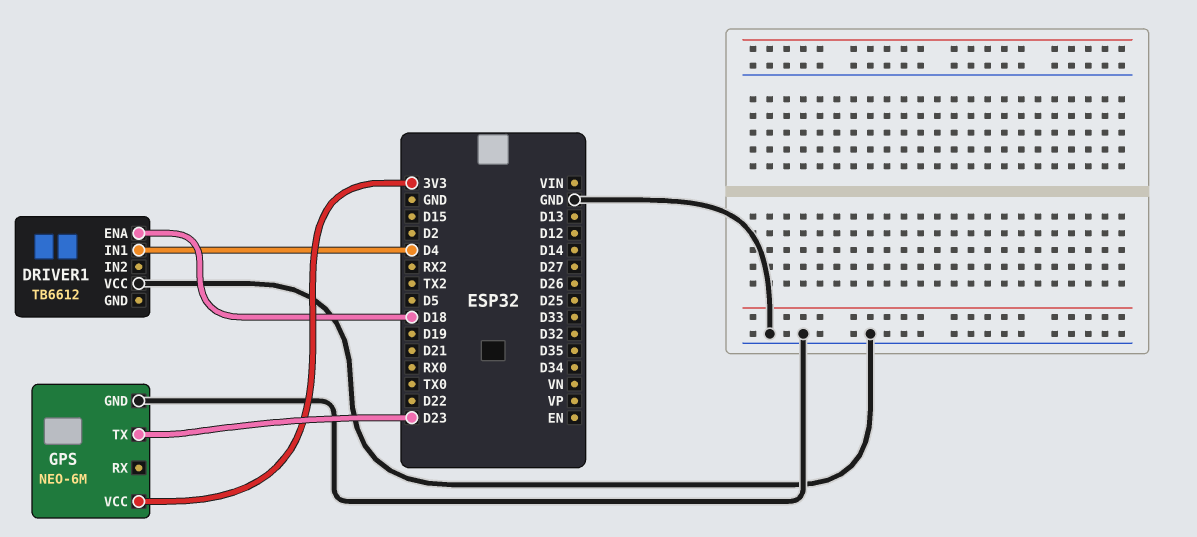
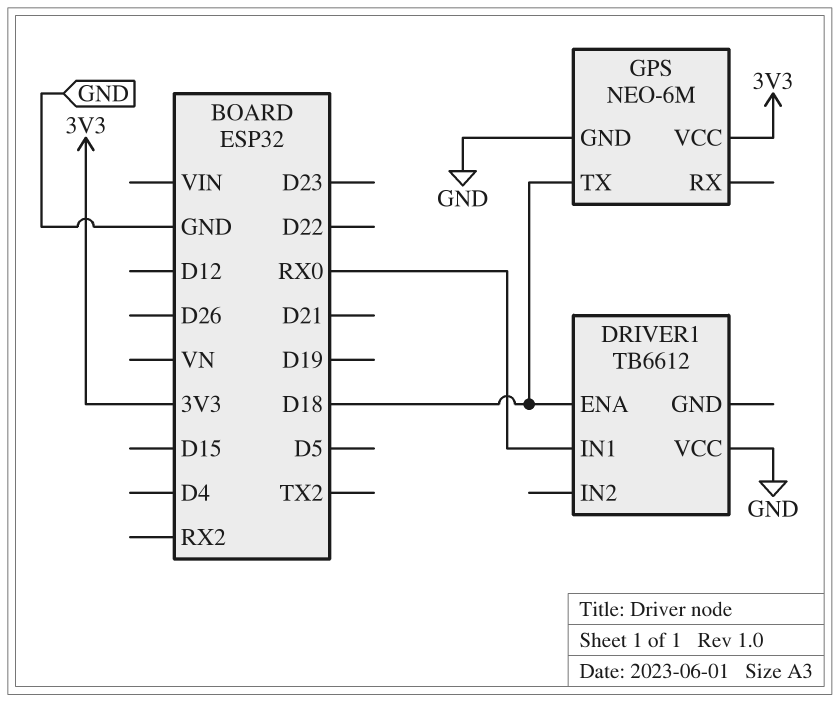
DRIVER1 pin IN1: D4 -> RX0
GPS pin TX: D23 -> D18

